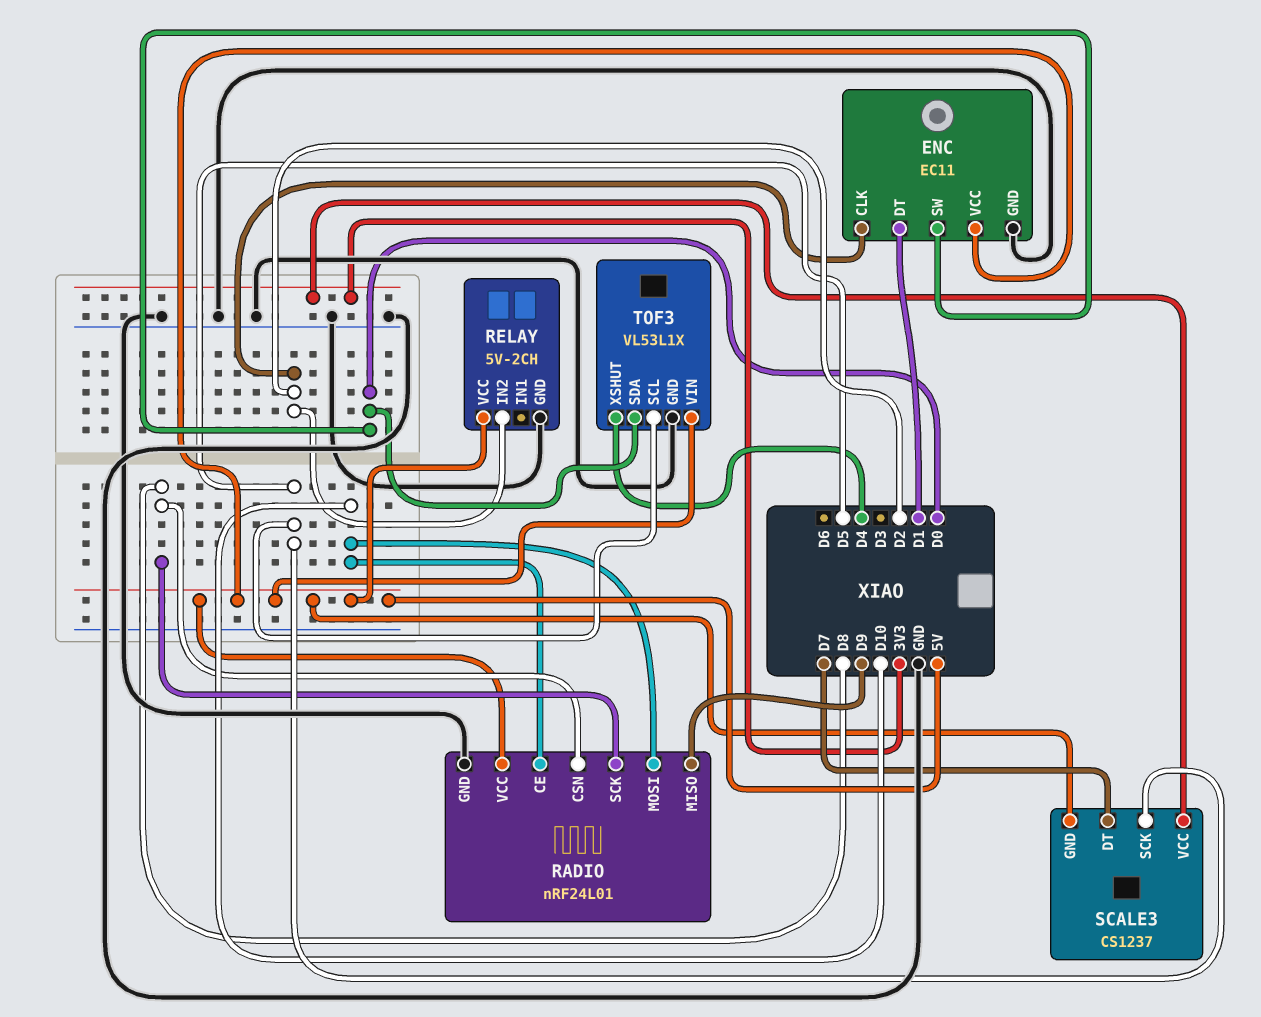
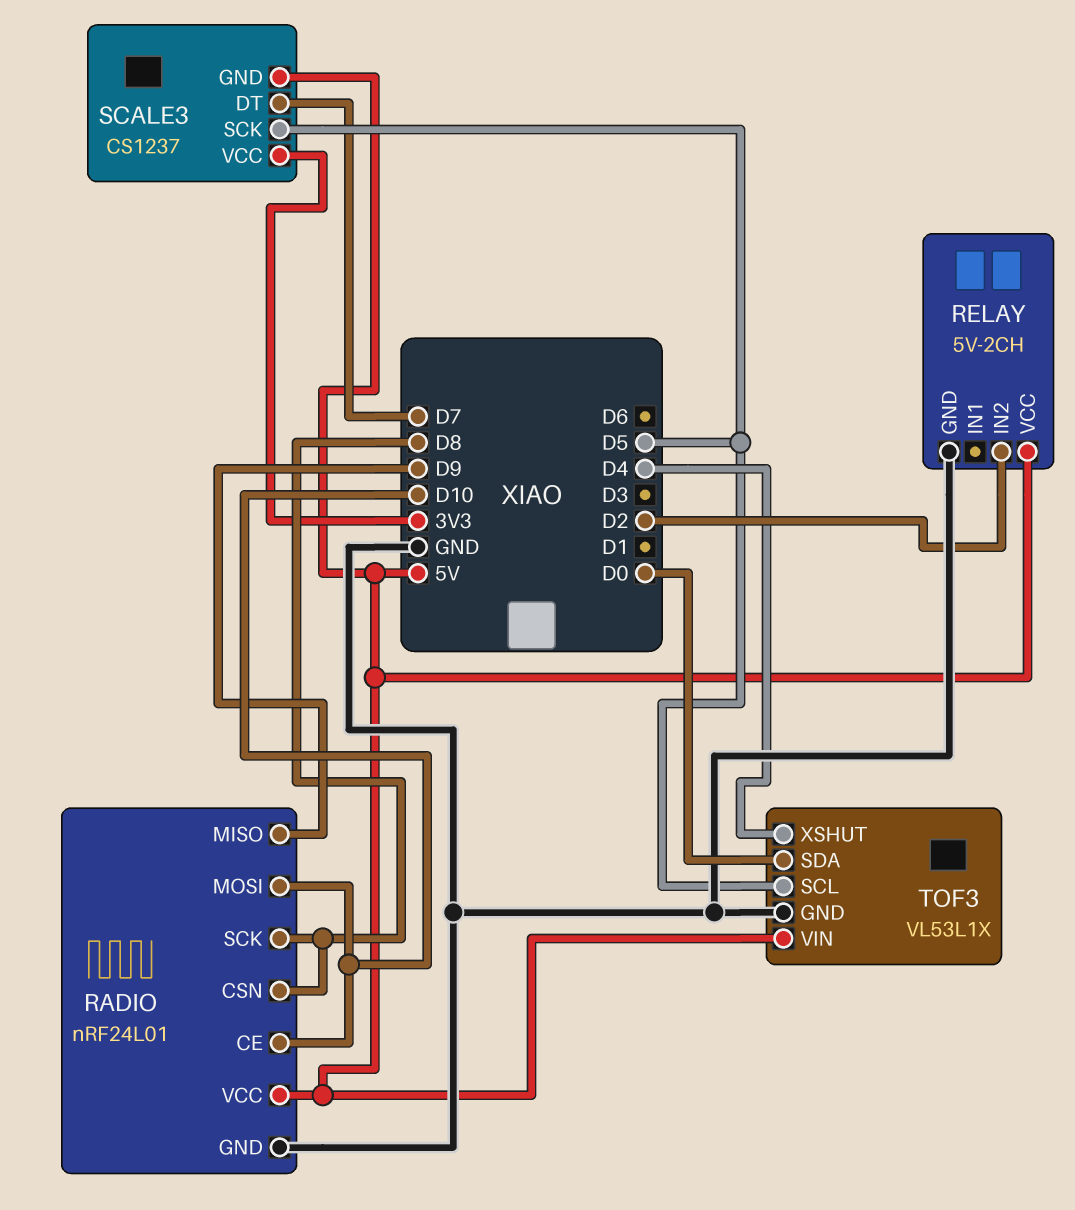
ENC: EC11 -> none
ENC pin CLK: D2 -> none
ENC pin DT: D1 -> none
ENC pin GND: GND -> none
ENC pin SW: D0 -> none
ENC pin VCC: 5V -> none

